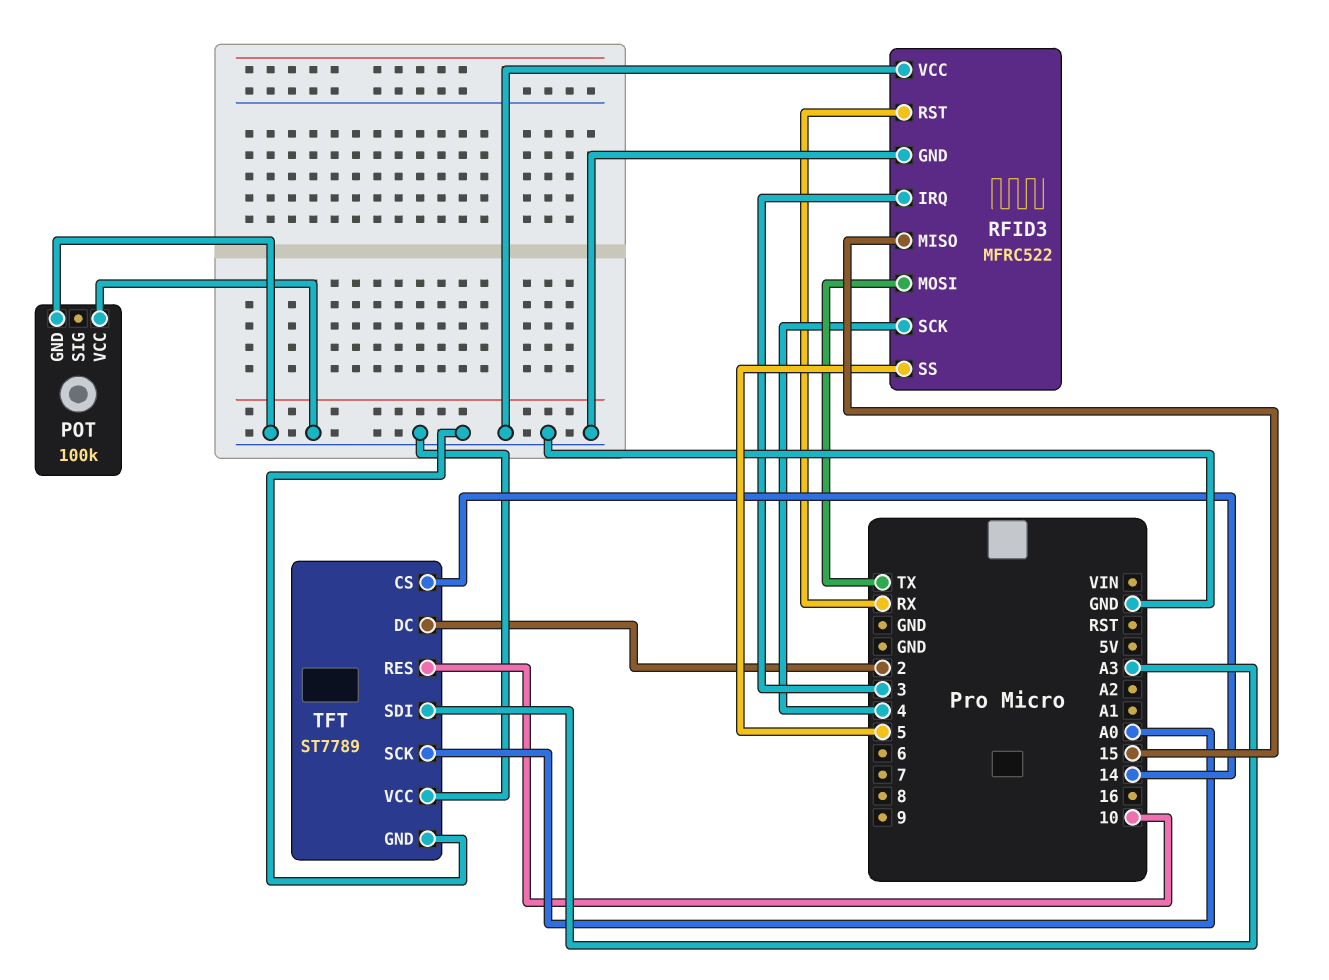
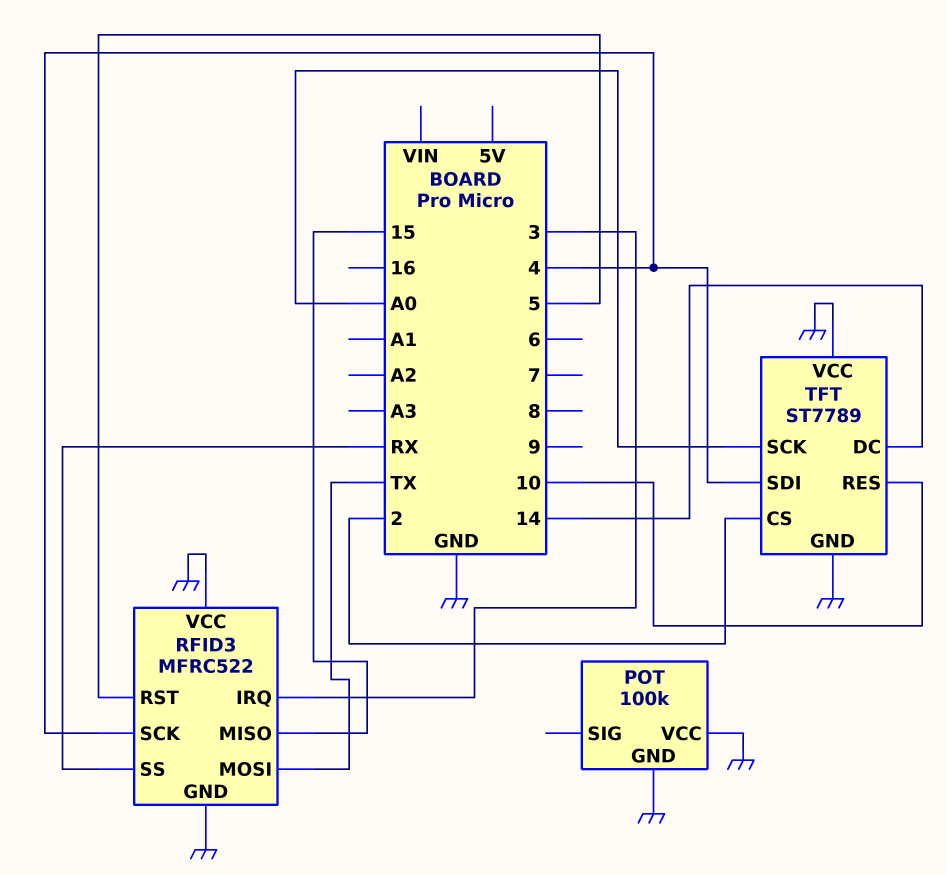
RFID3 pin RST: RX -> 5
RFID3 pin SS: 5 -> RX
TFT pin CS: 14 -> 2
TFT pin DC: 2 -> 14
TFT pin SDI: A3 -> 4

